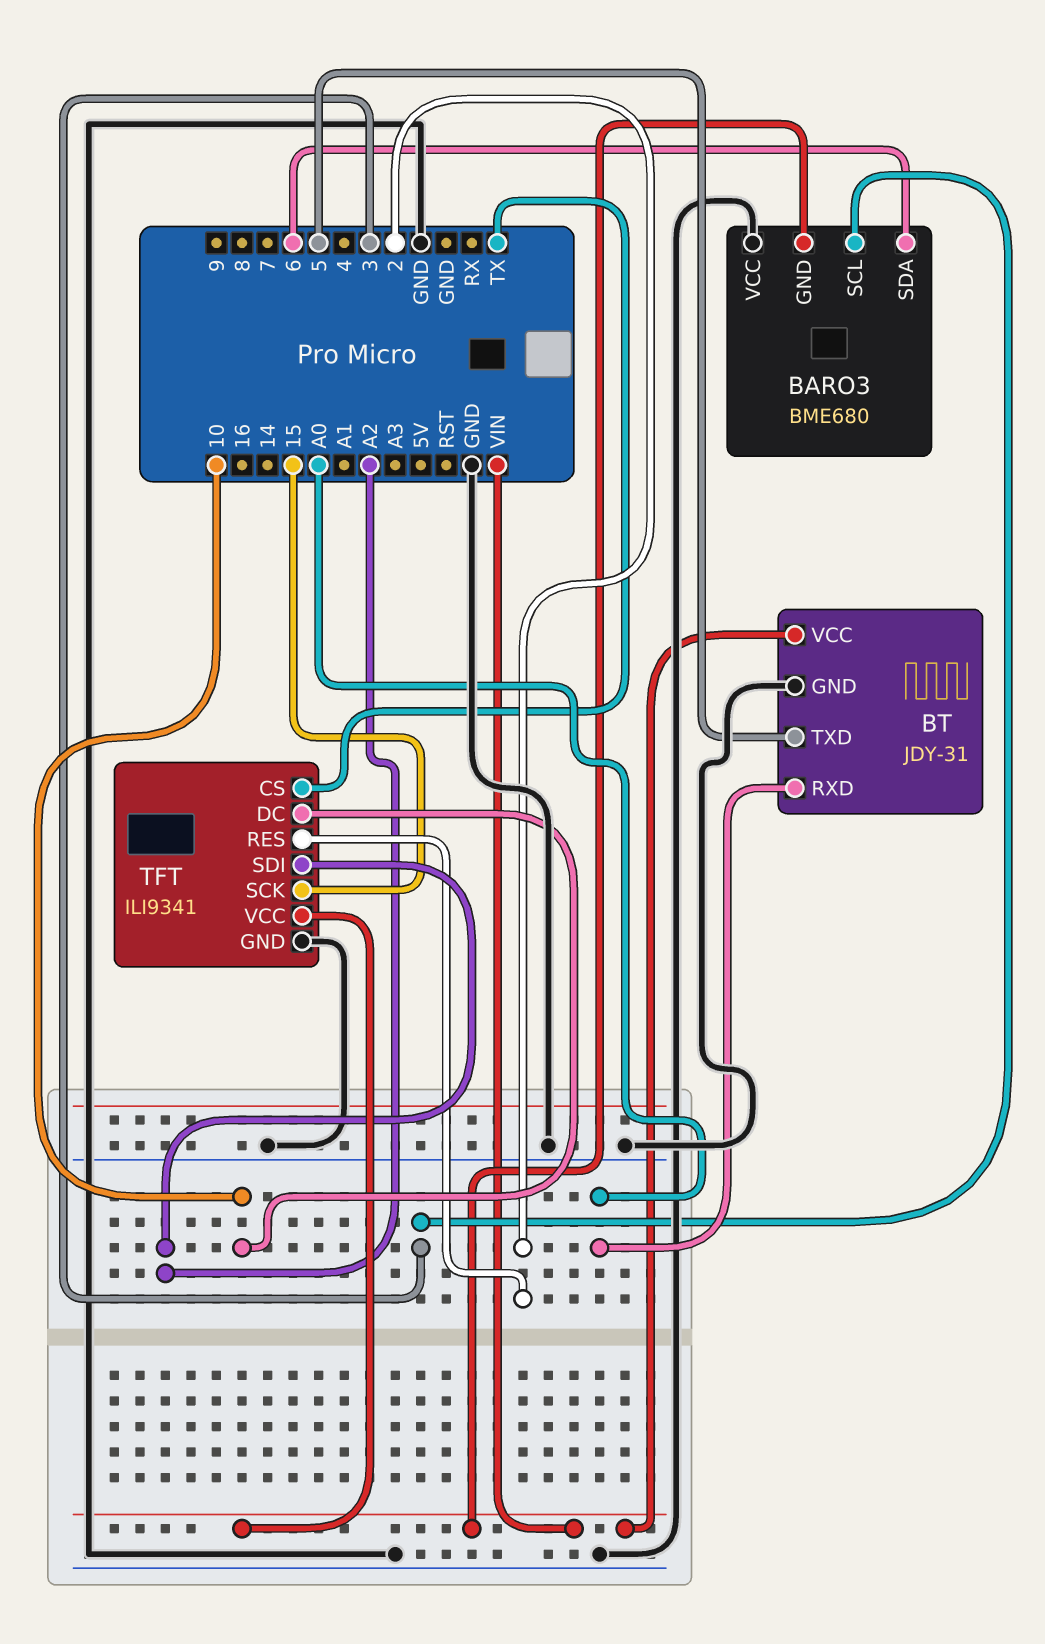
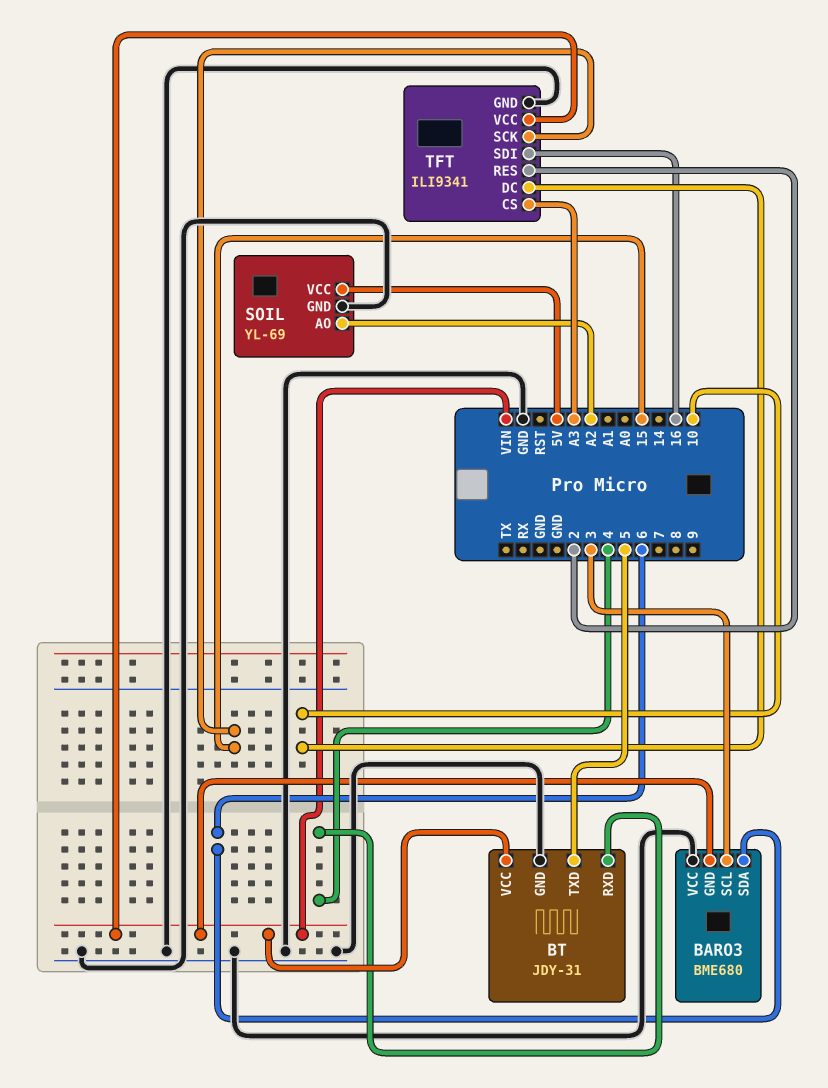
BT pin RXD: A0 -> 4
SOIL: none -> YL-69
SOIL pin AO: none -> A2
SOIL pin GND: none -> GND
SOIL pin VCC: none -> 5V
TFT pin CS: TX -> A3
TFT pin SDI: A2 -> 16

